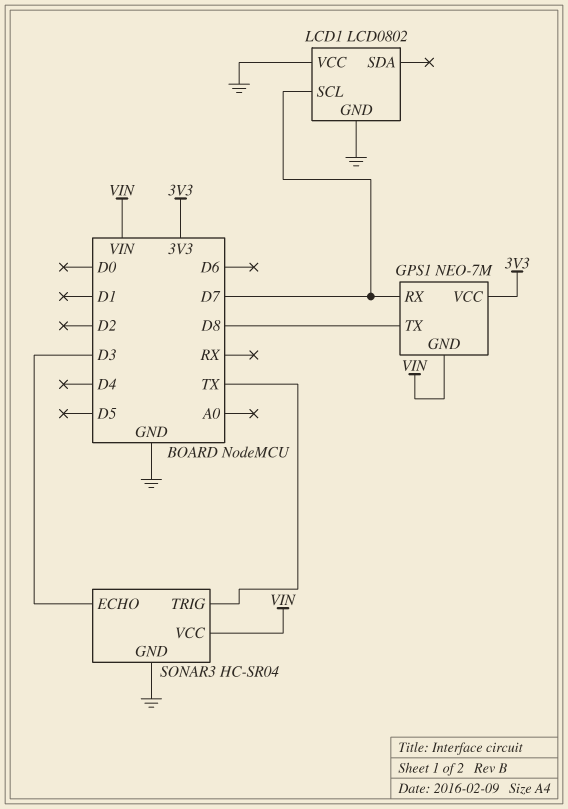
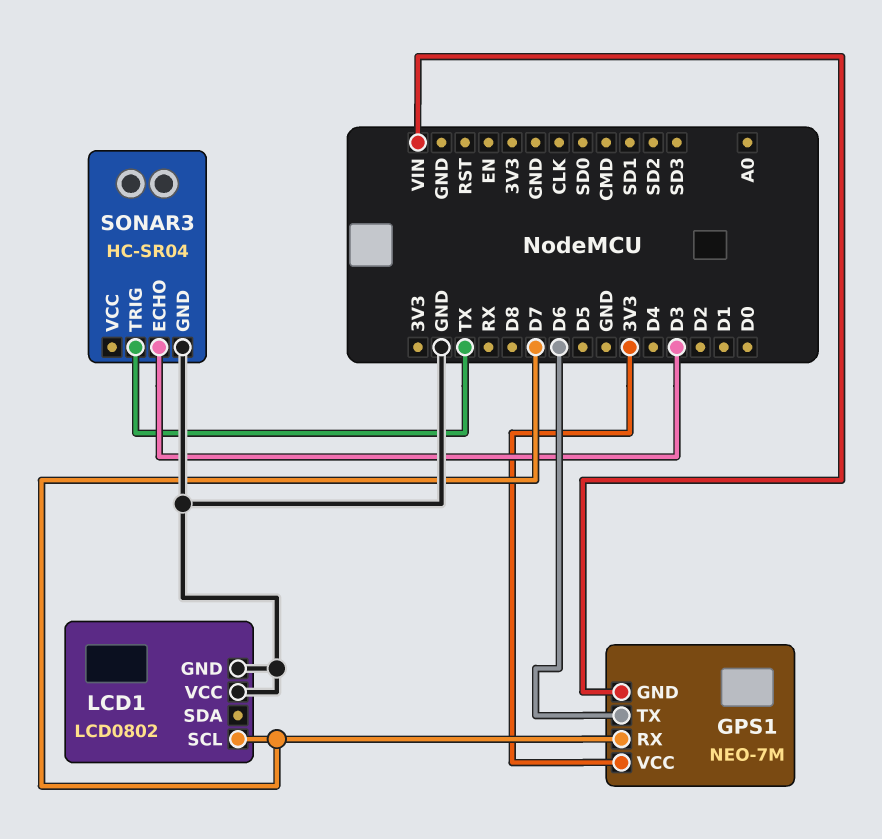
GPS1 pin TX: D8 -> D6
SONAR3 pin VCC: VIN -> none

